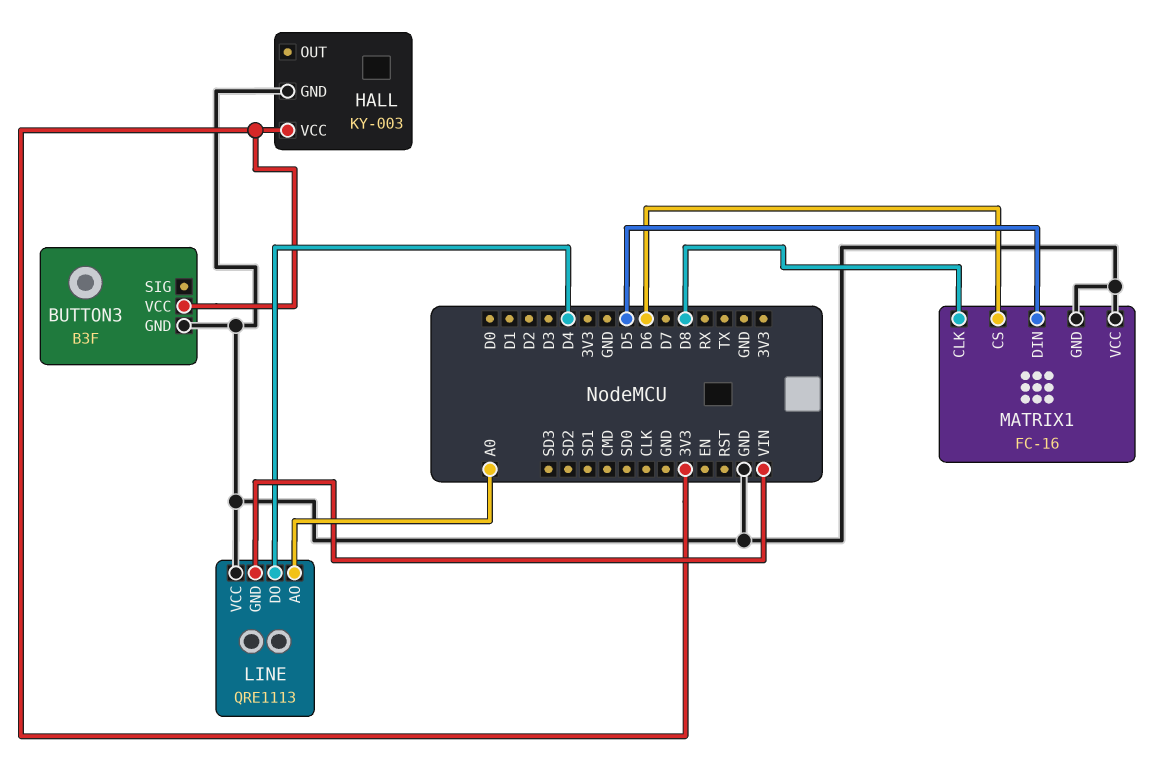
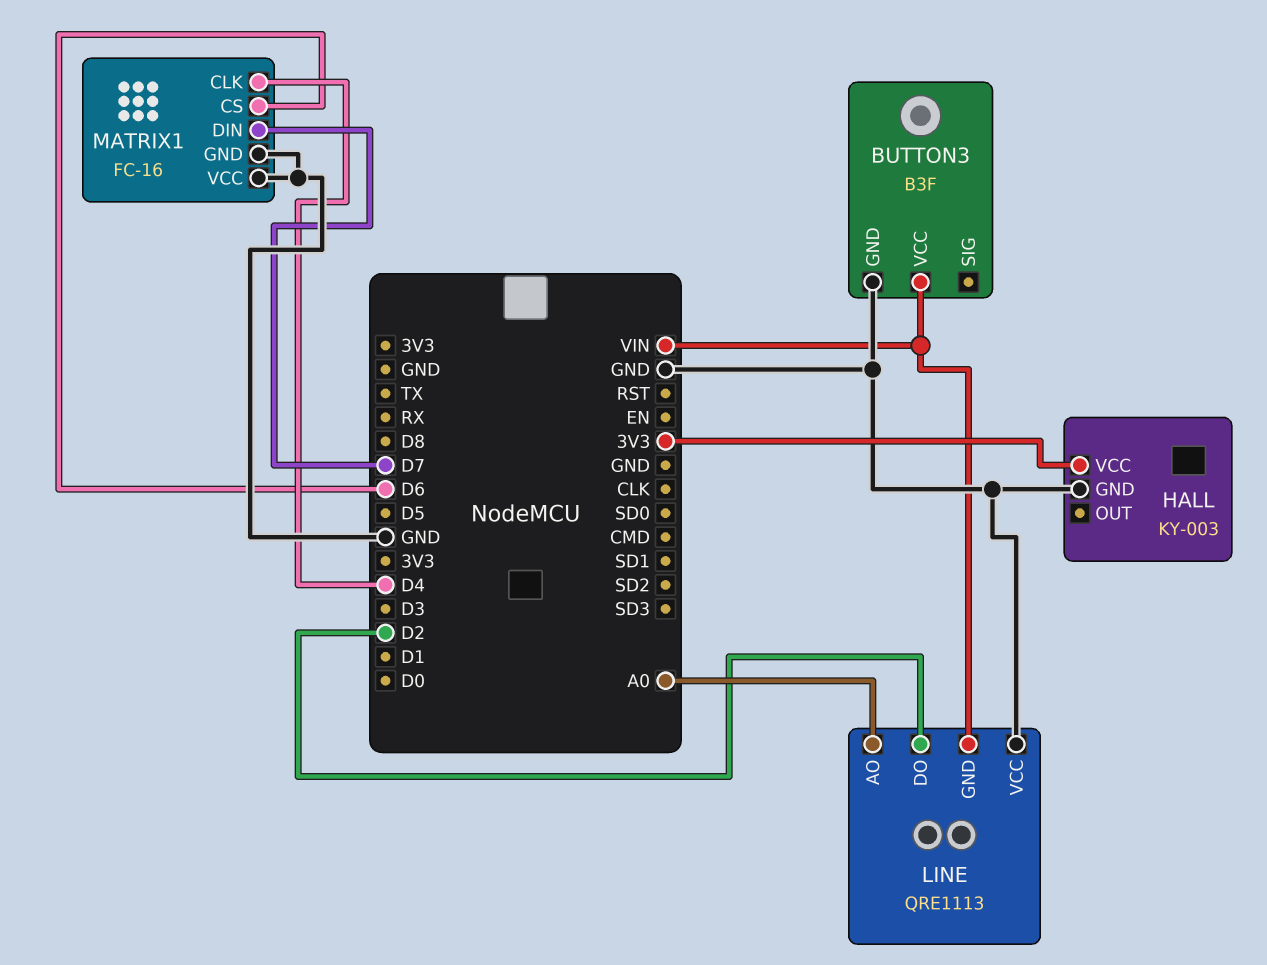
BUTTON3 pin VCC: 3V3 -> VIN
LINE pin DO: D4 -> D2
MATRIX1 pin CLK: D8 -> D4
MATRIX1 pin DIN: D5 -> D7

